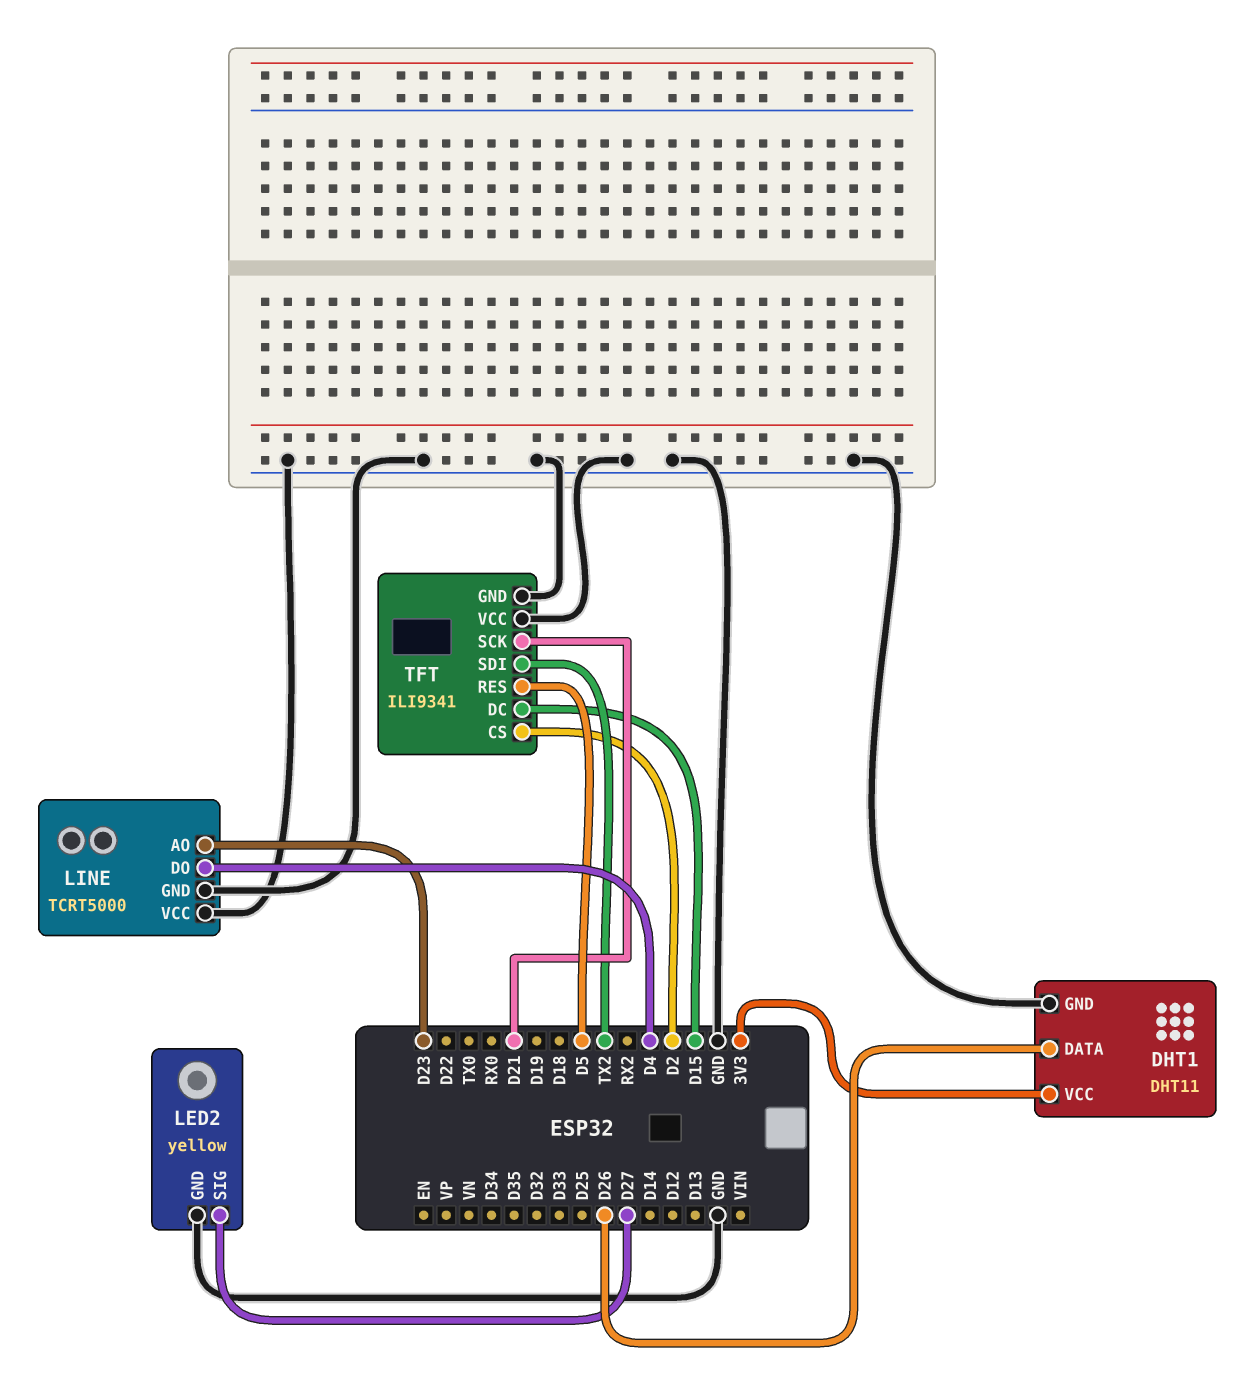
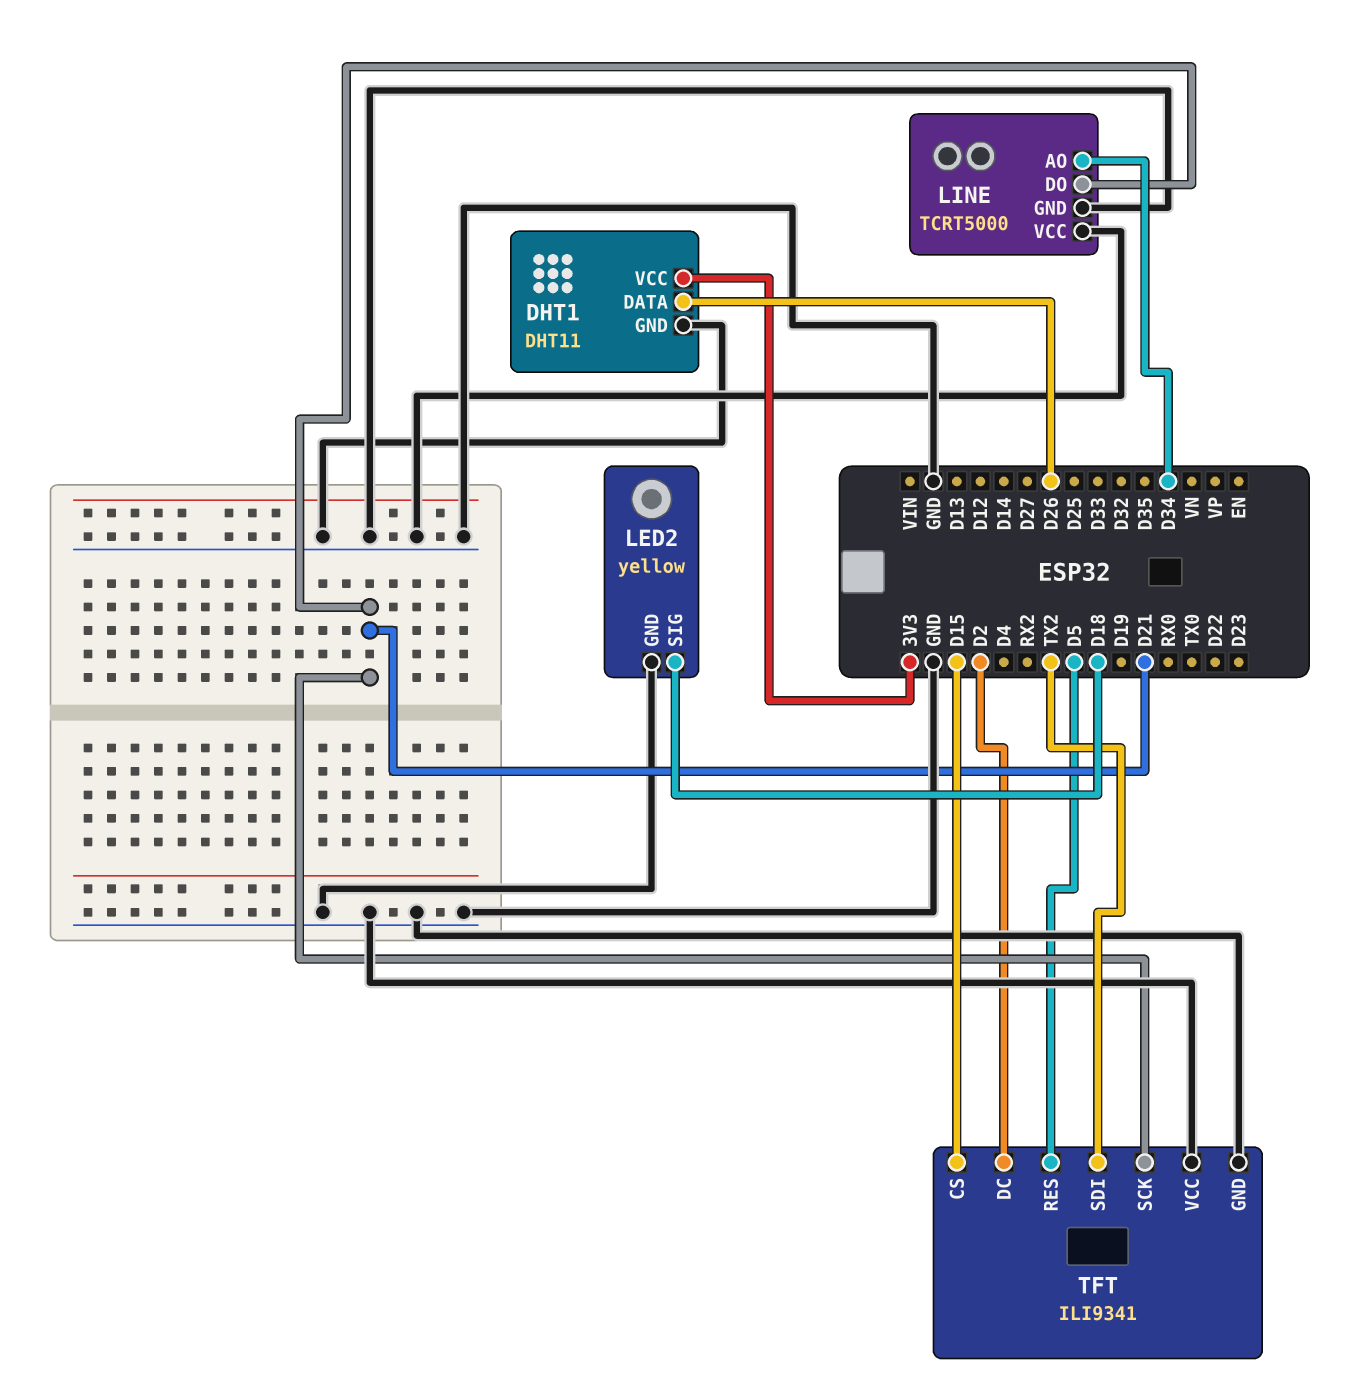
LED2 pin SIG: D27 -> D18
LINE pin AO: D23 -> D34
LINE pin DO: D4 -> D21
TFT pin CS: D2 -> D15
TFT pin DC: D15 -> D2

